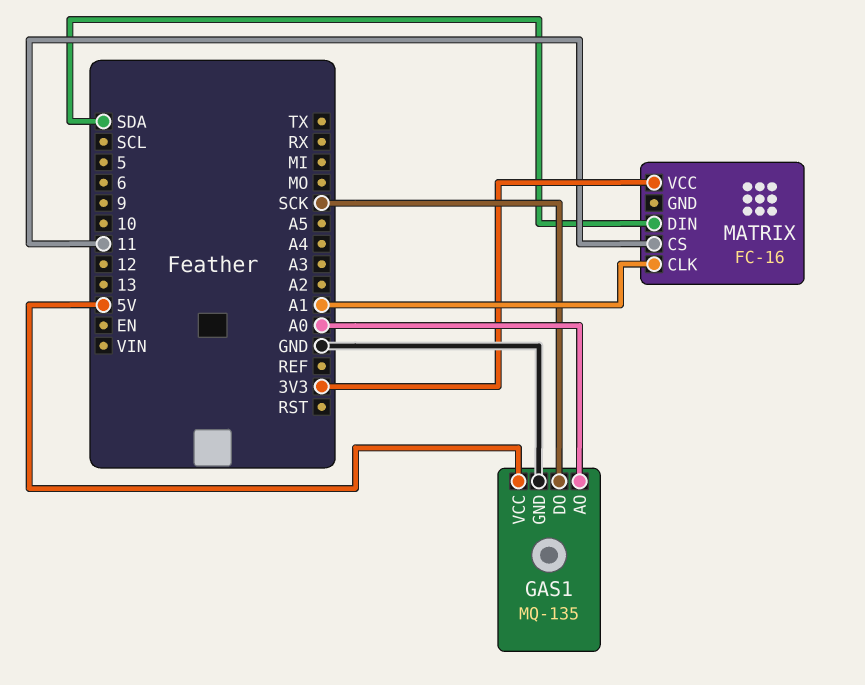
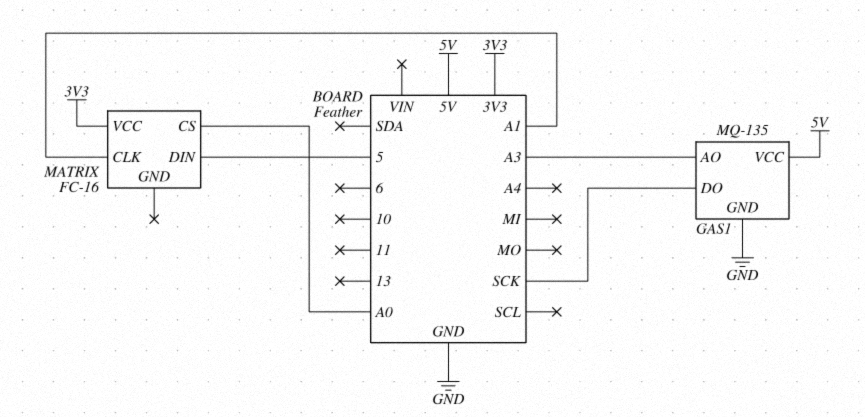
GAS1 pin AO: A0 -> A3
MATRIX pin CS: 11 -> A0
MATRIX pin DIN: SDA -> 5

